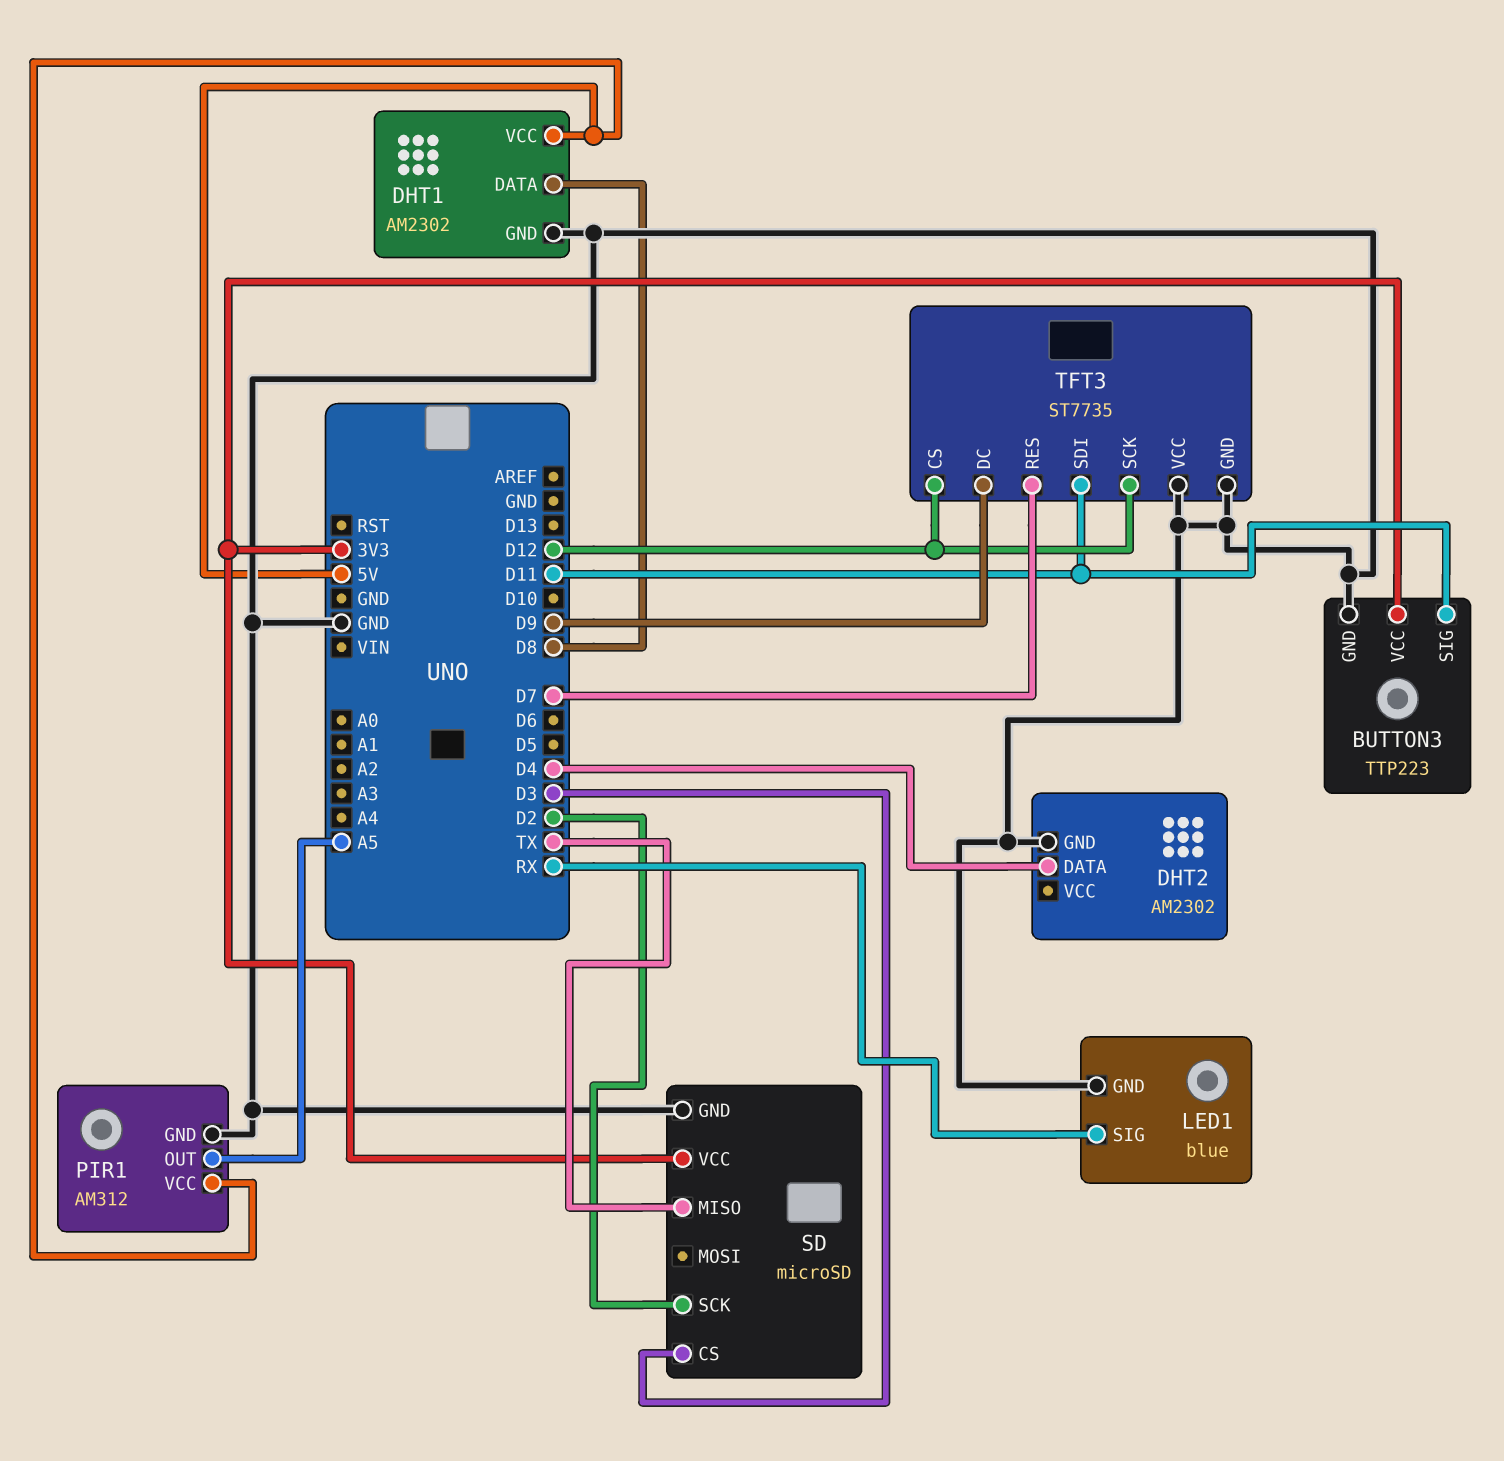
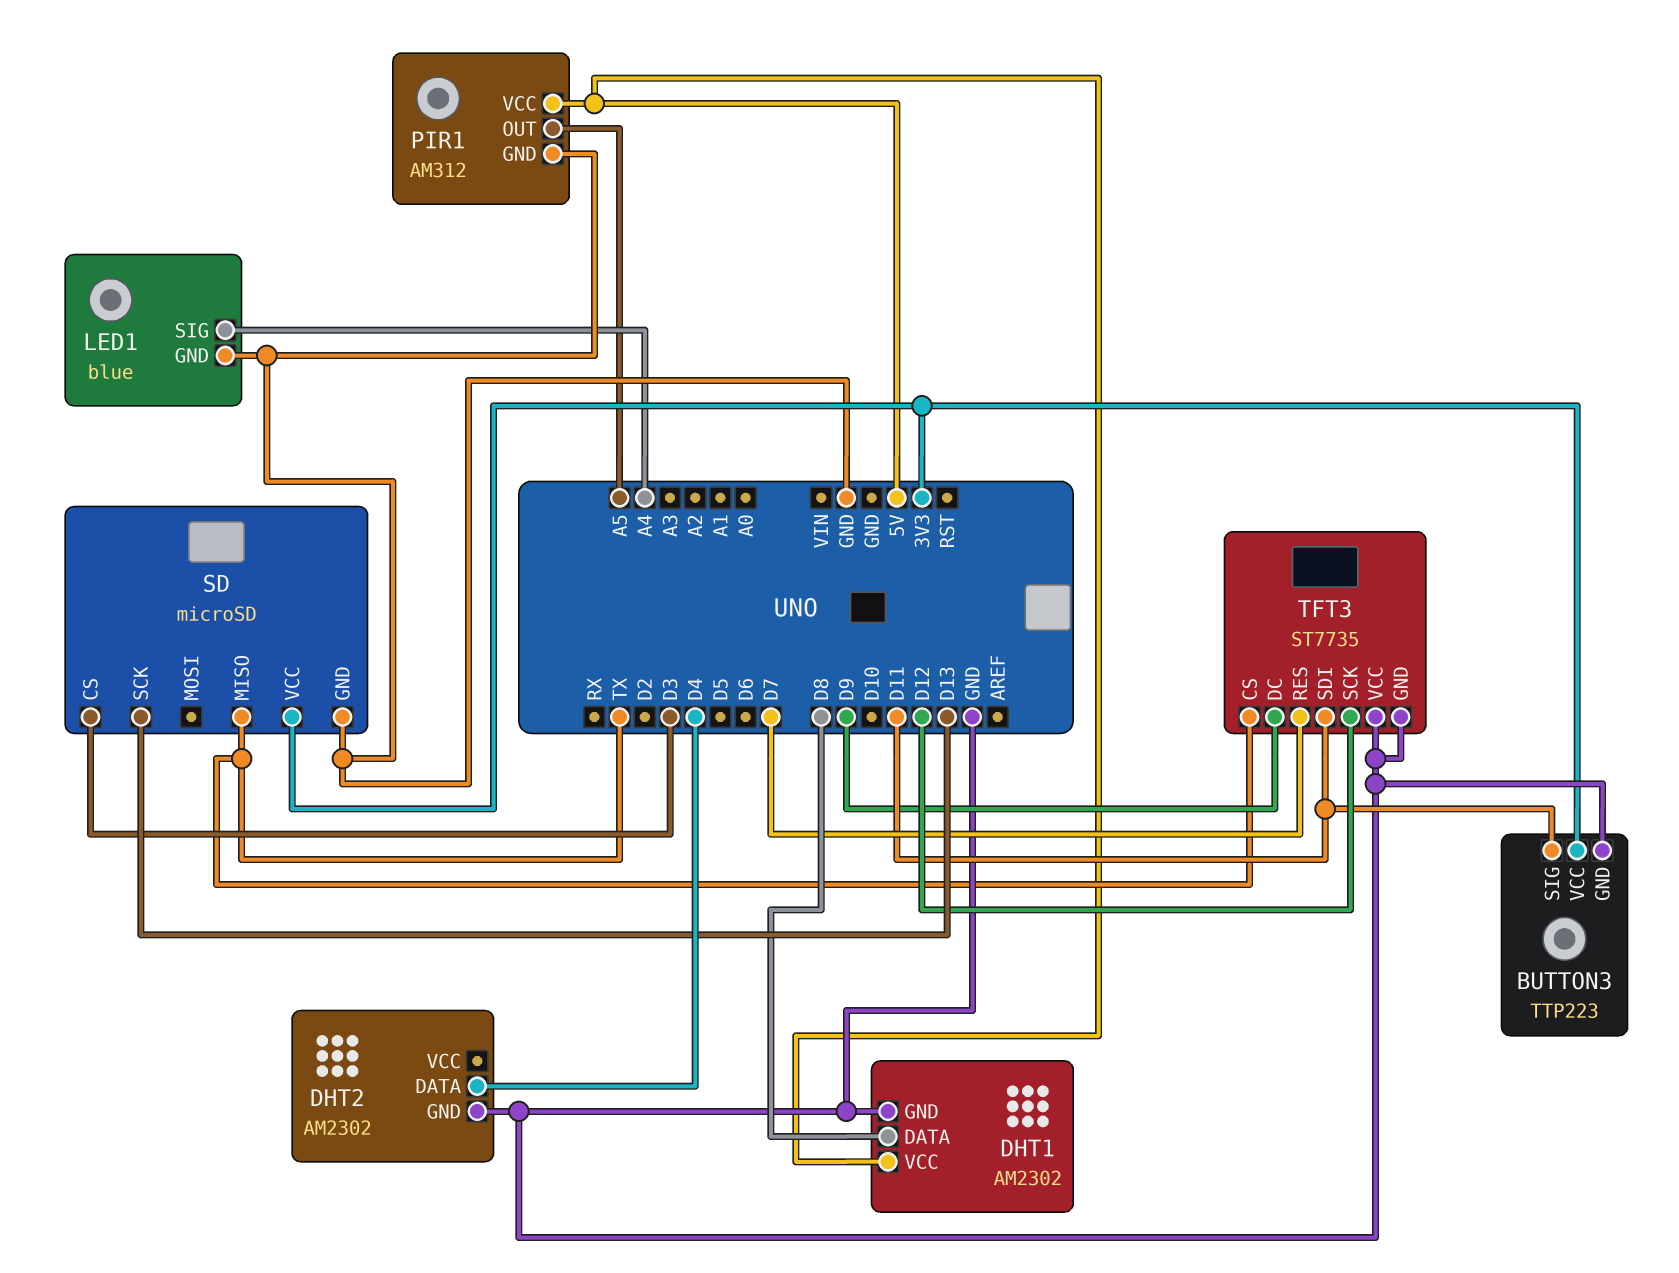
LED1 pin SIG: RX -> A4
SD pin SCK: D2 -> D13
TFT3 pin CS: D12 -> TX

